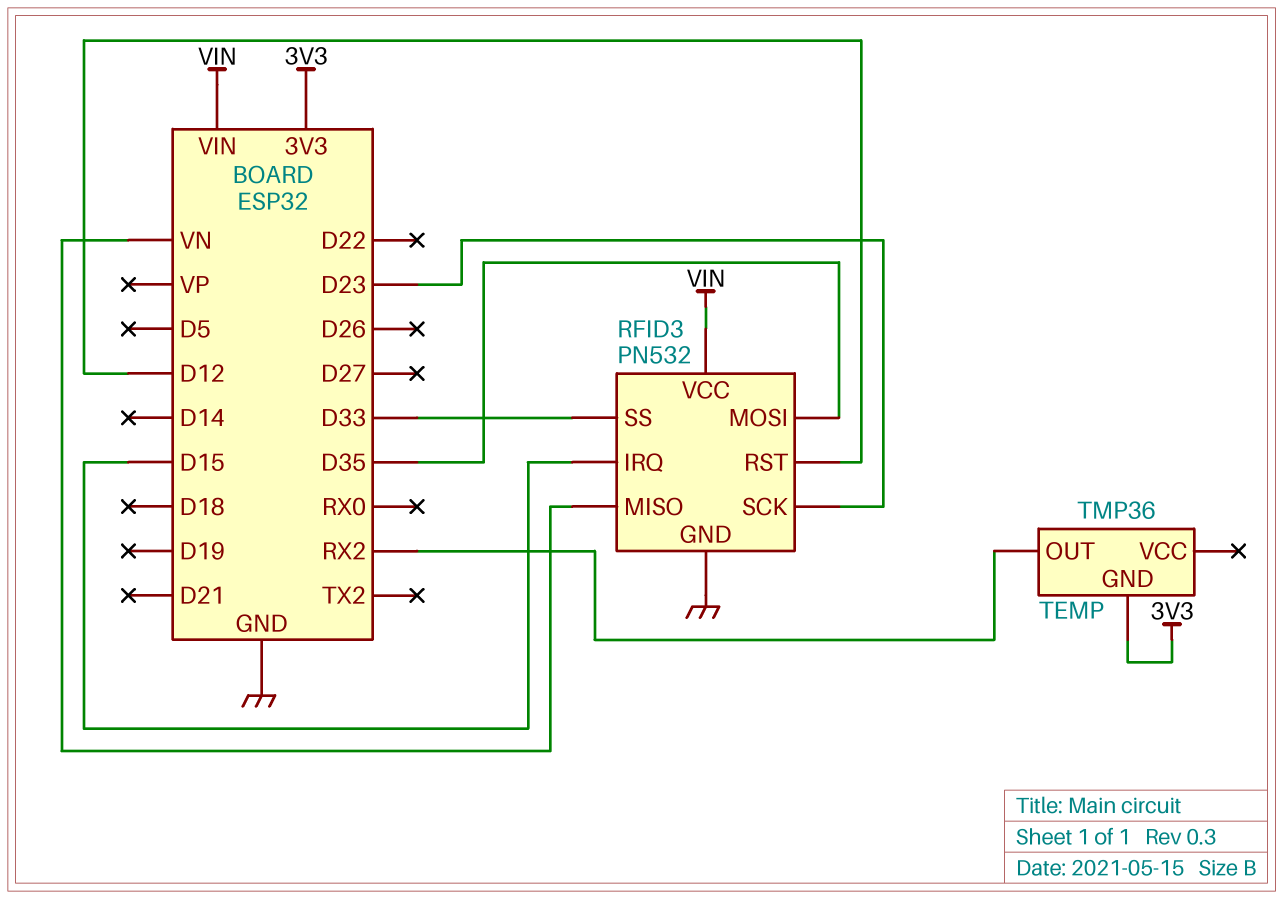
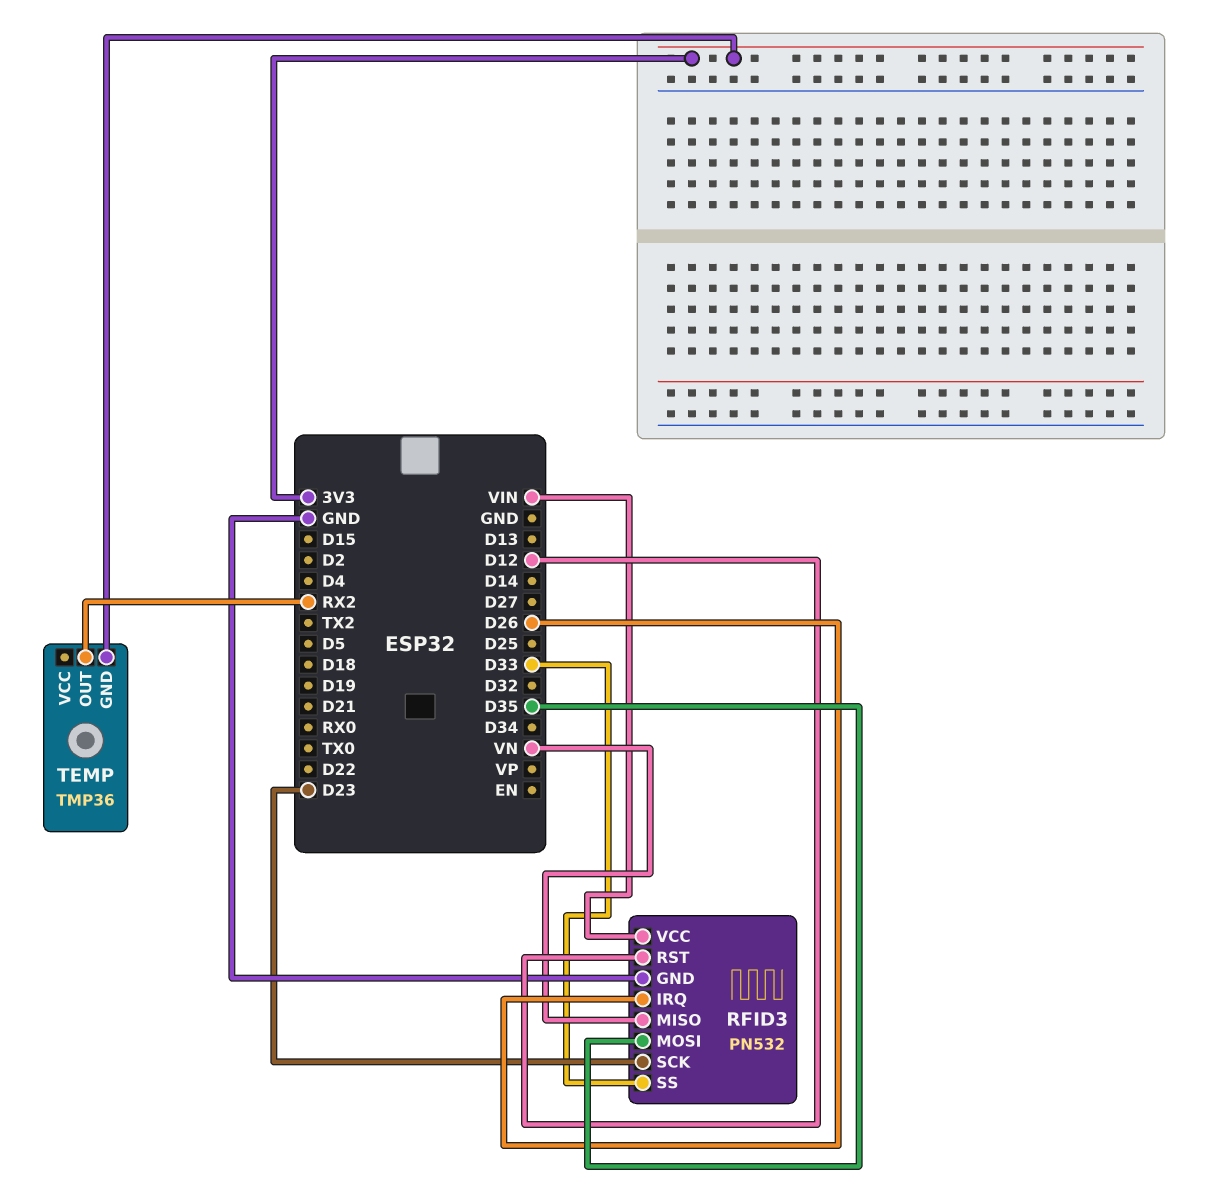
RFID3 pin IRQ: D15 -> D26

